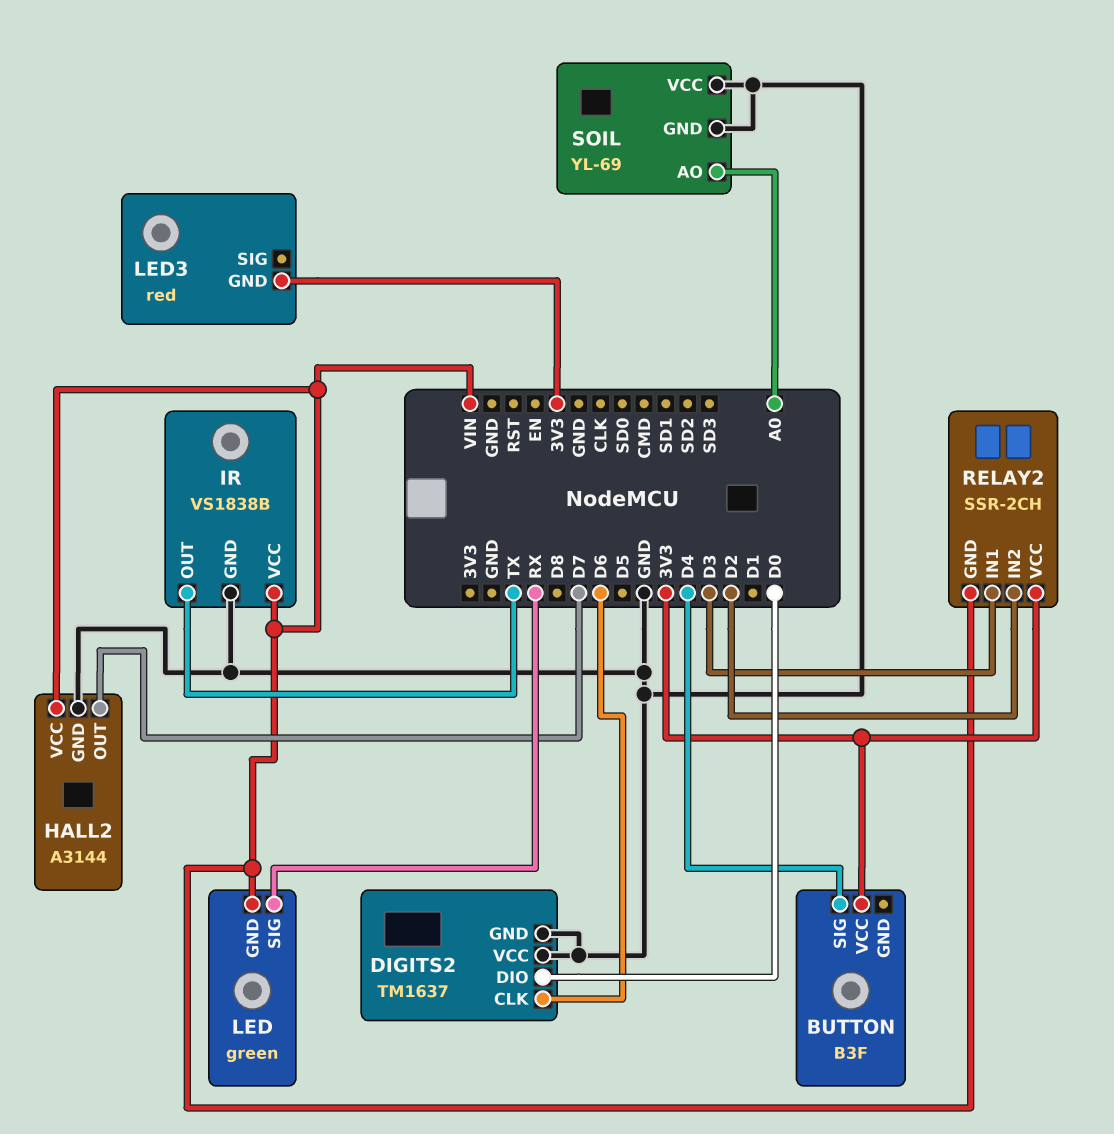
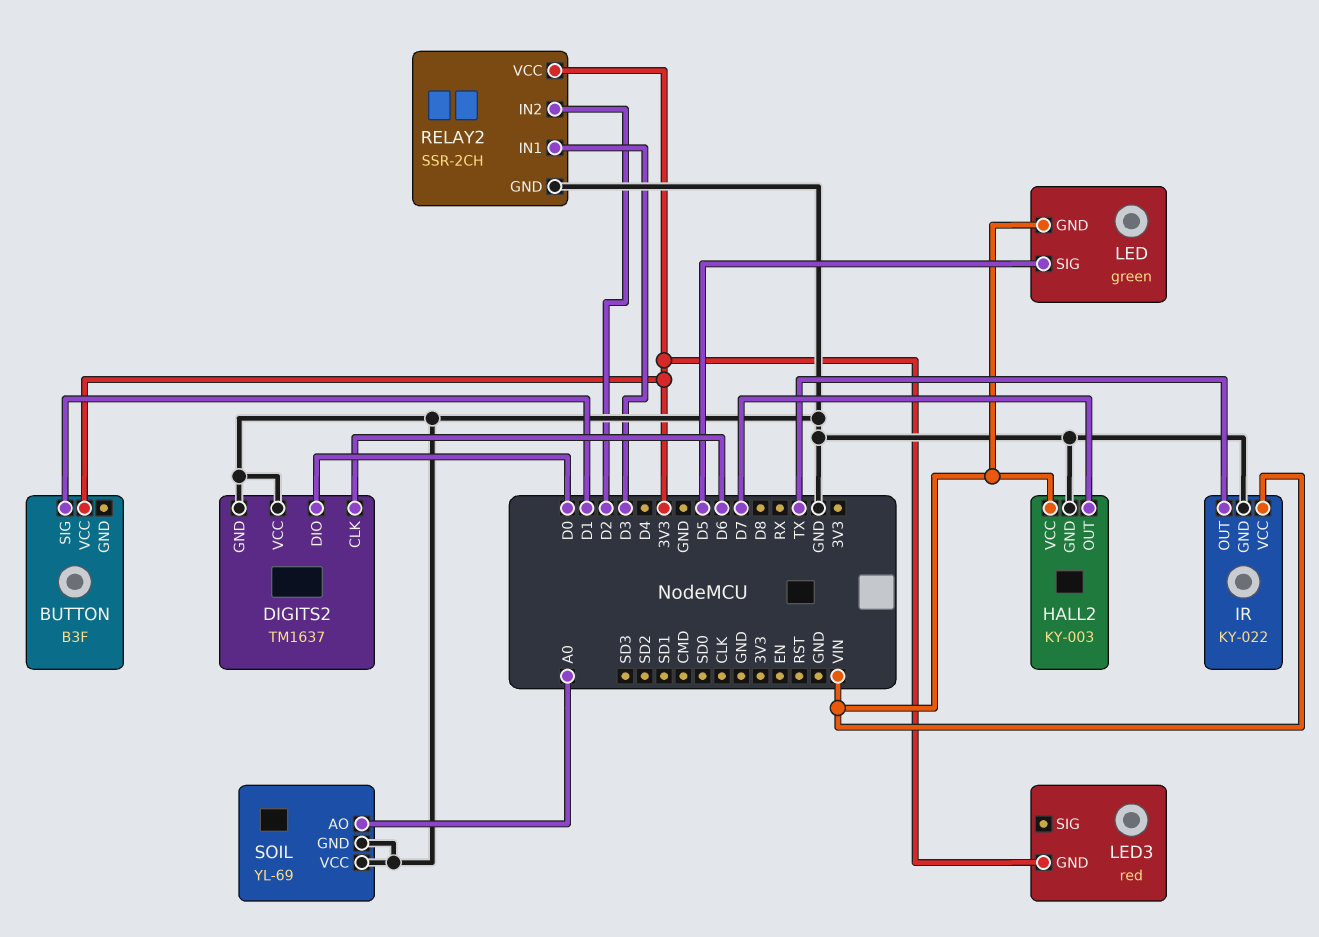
BUTTON pin SIG: D4 -> D1
HALL2: A3144 -> KY-003
IR: VS1838B -> KY-022
LED pin SIG: RX -> D5
RELAY2 pin GND: VIN -> GND

